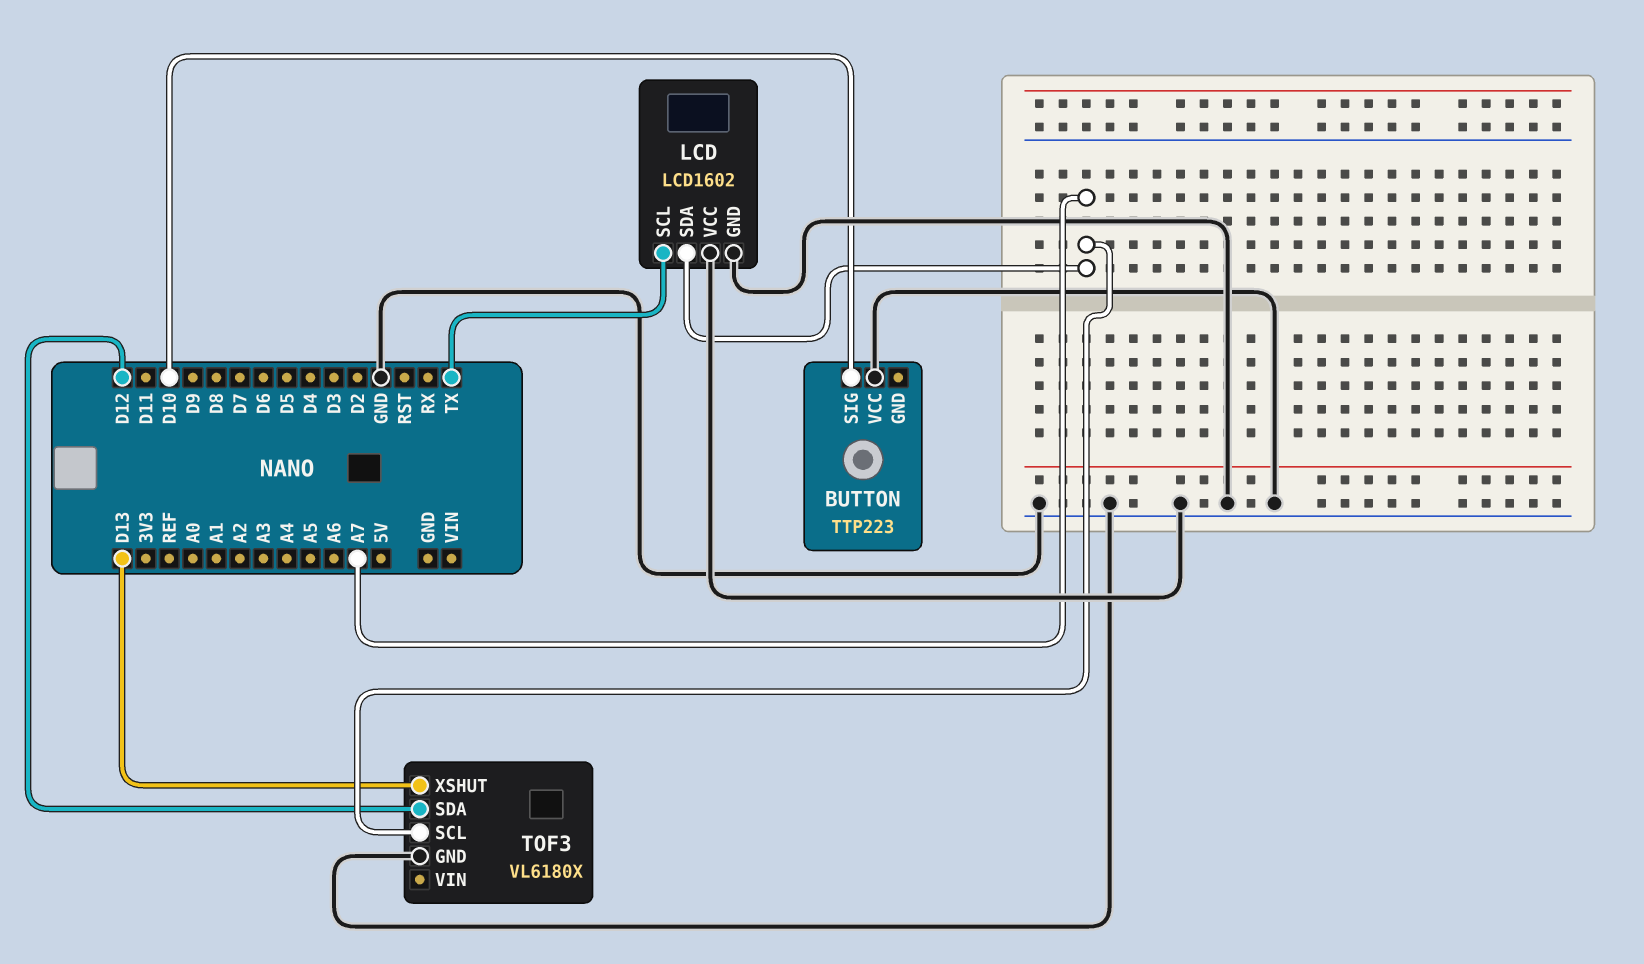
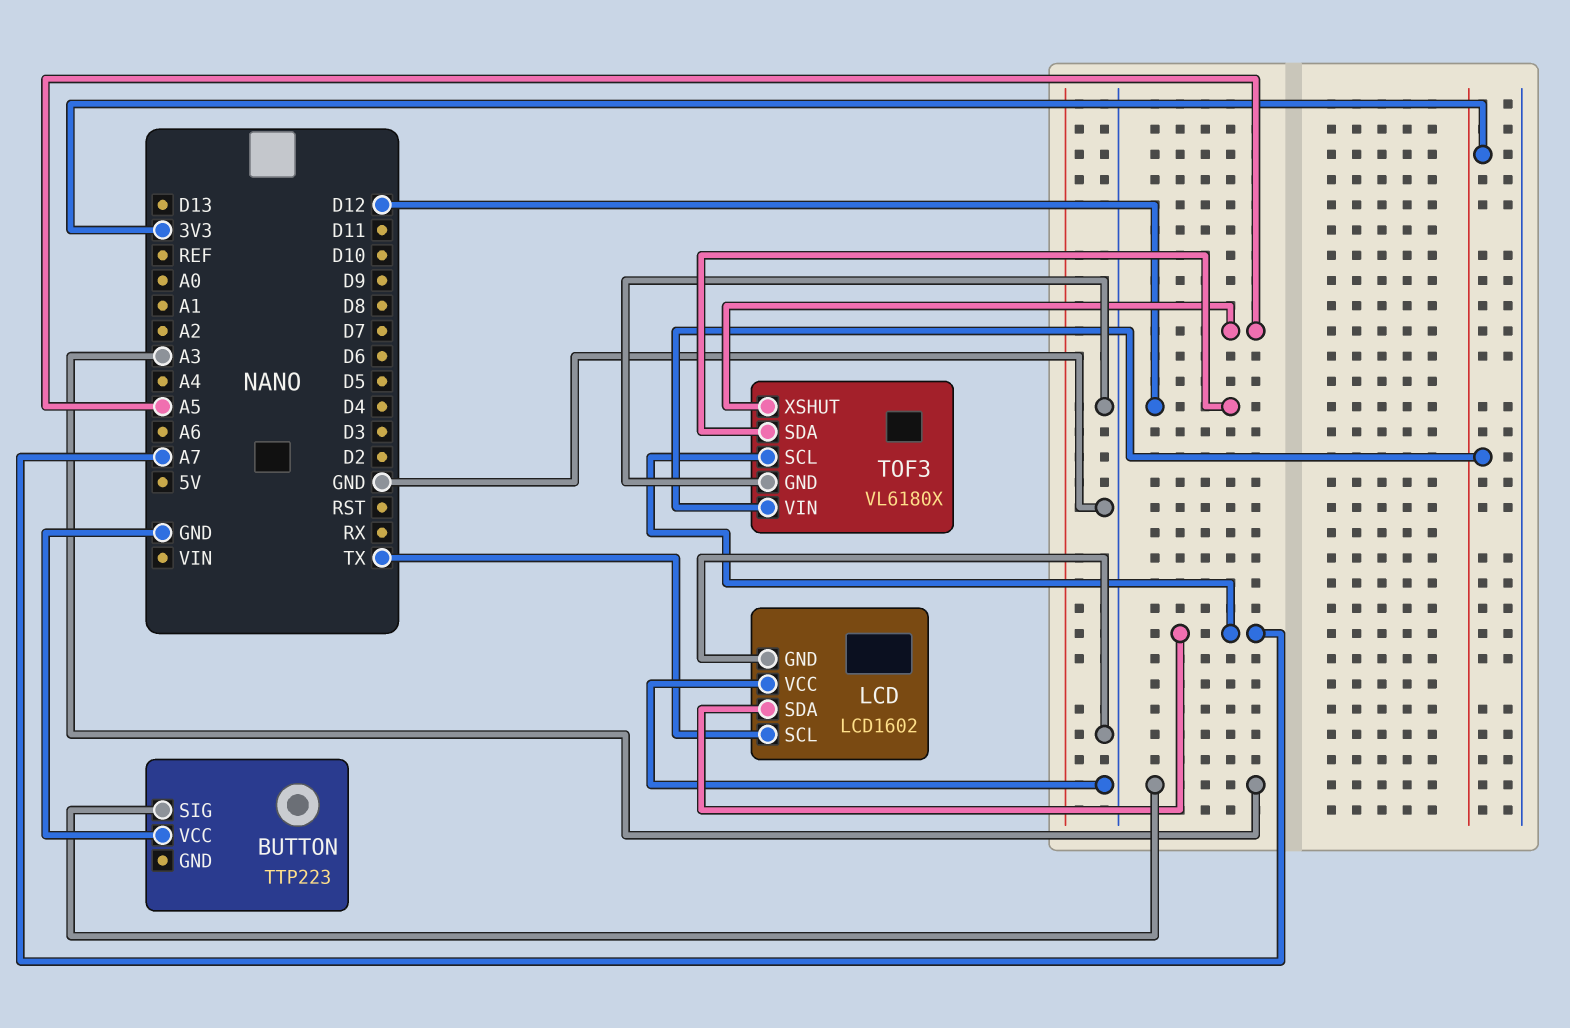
BUTTON pin SIG: D10 -> A3
TOF3 pin VIN: none -> 3V3
TOF3 pin XSHUT: D13 -> A5

